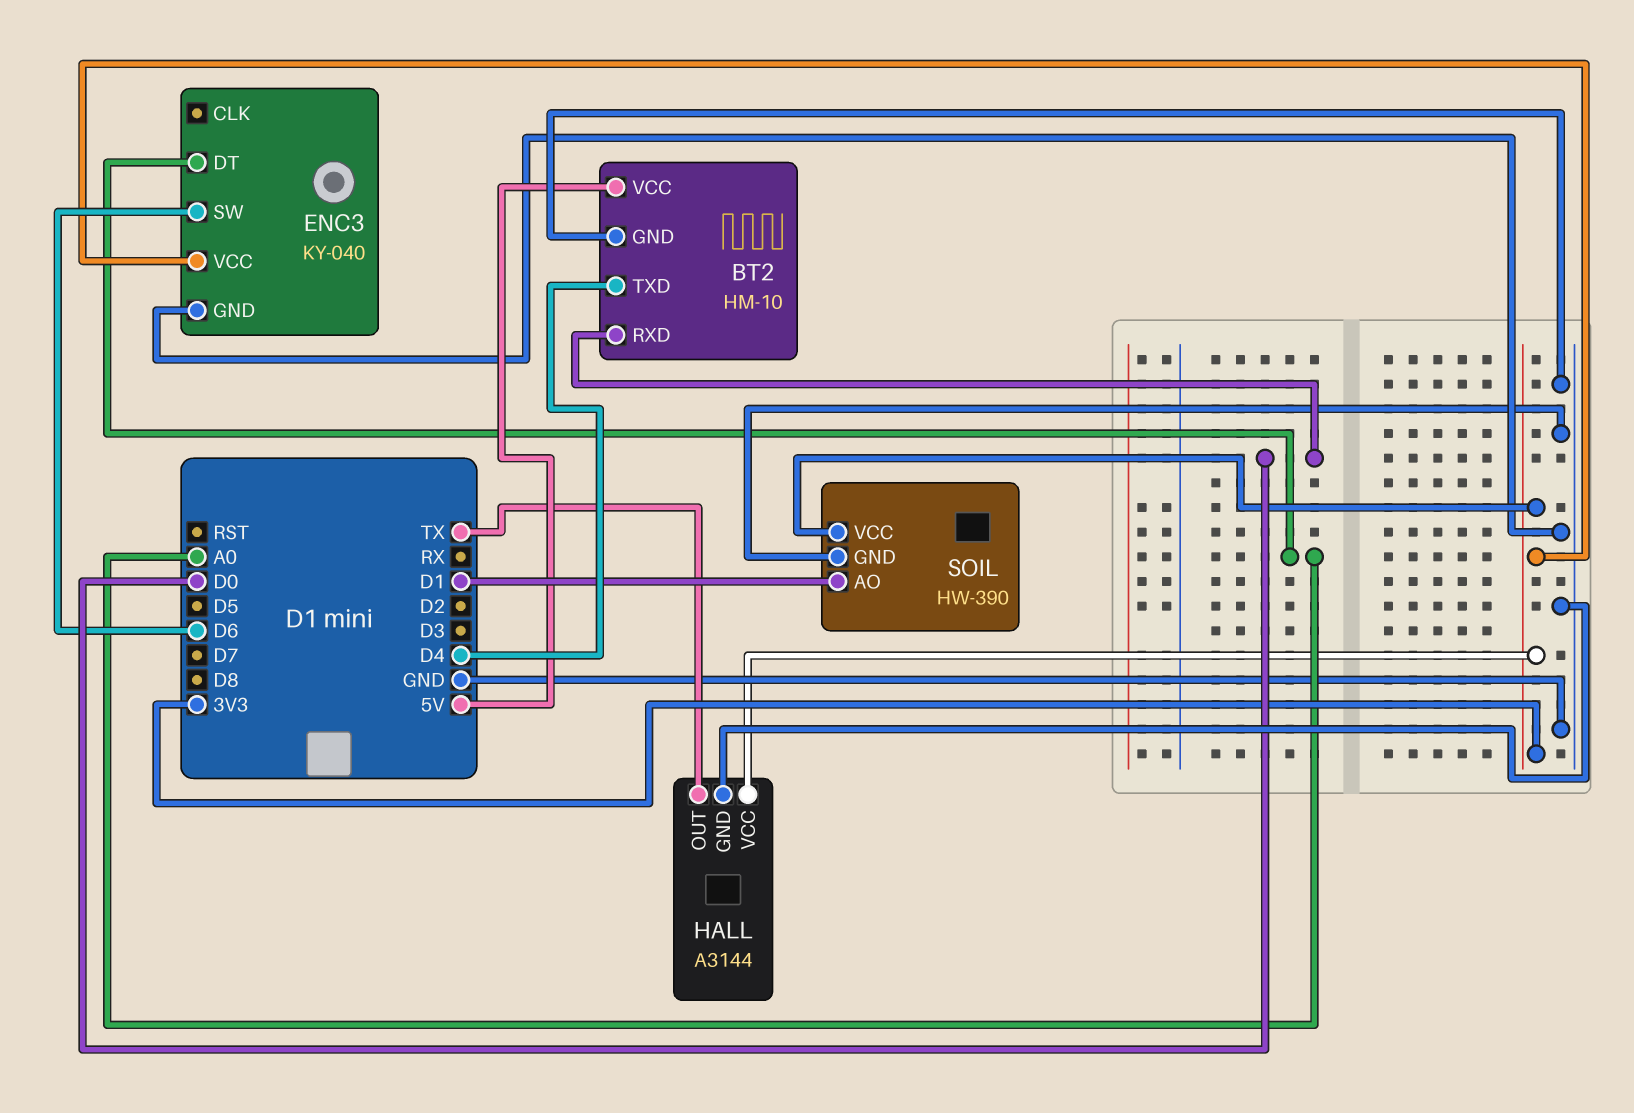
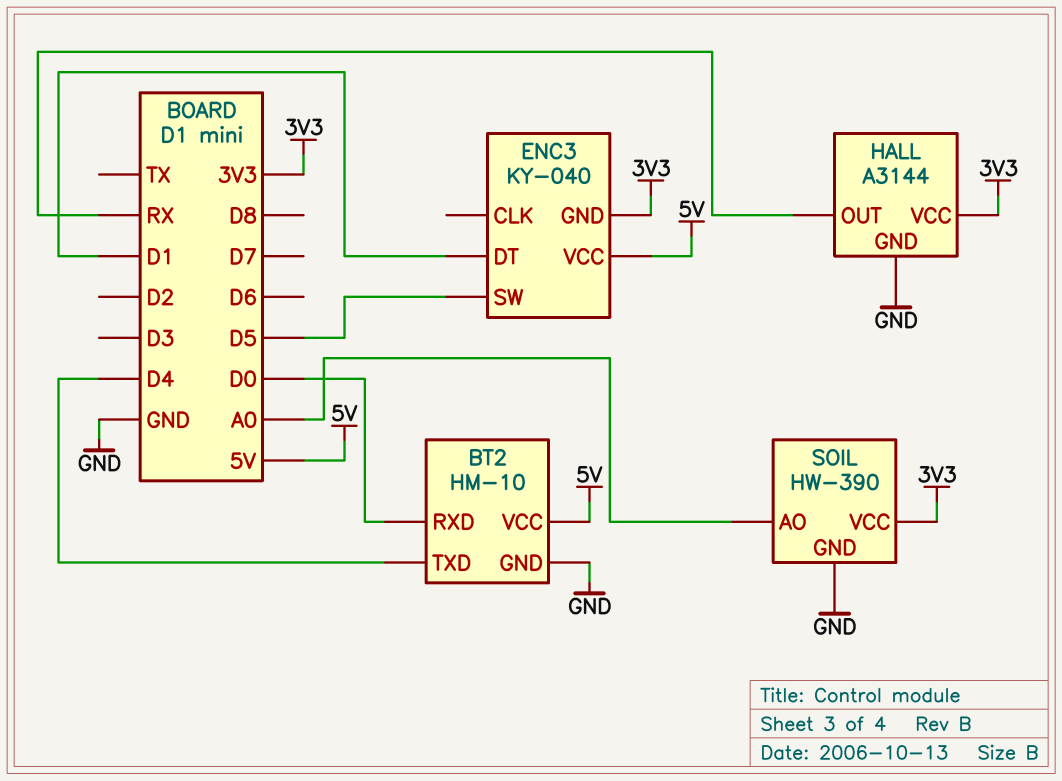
ENC3 pin DT: A0 -> D1
ENC3 pin GND: GND -> 3V3
ENC3 pin SW: D6 -> D5
ENC3 pin VCC: 3V3 -> 5V
HALL pin OUT: TX -> RX
SOIL pin AO: D1 -> A0

